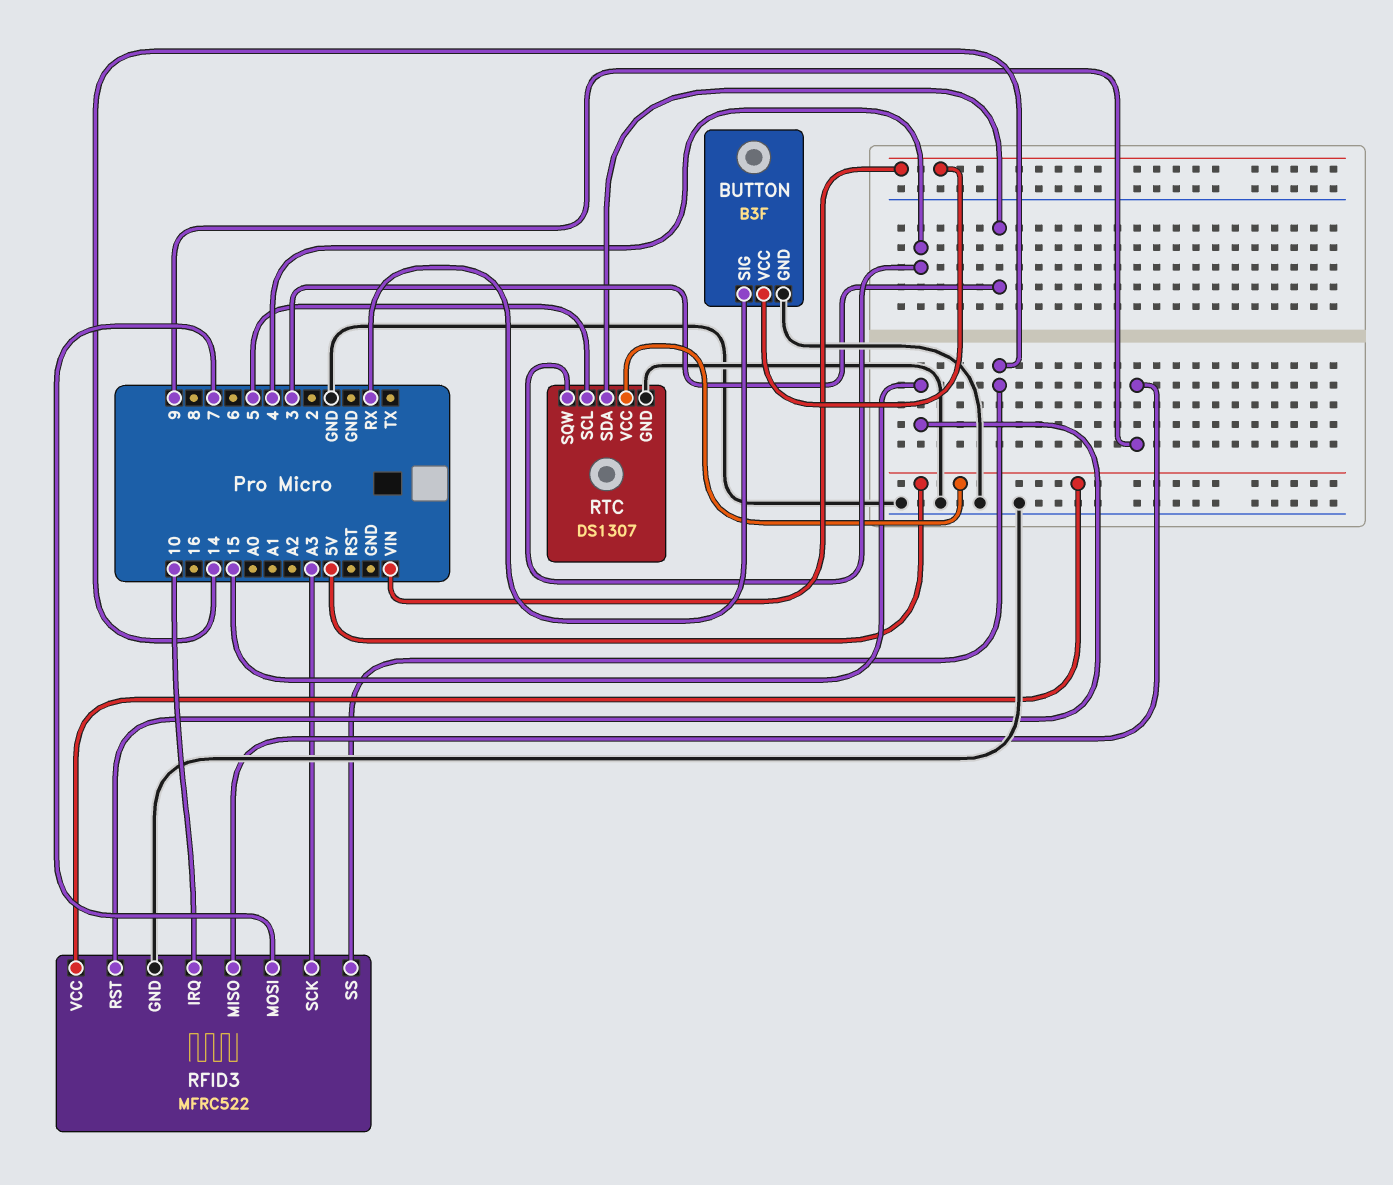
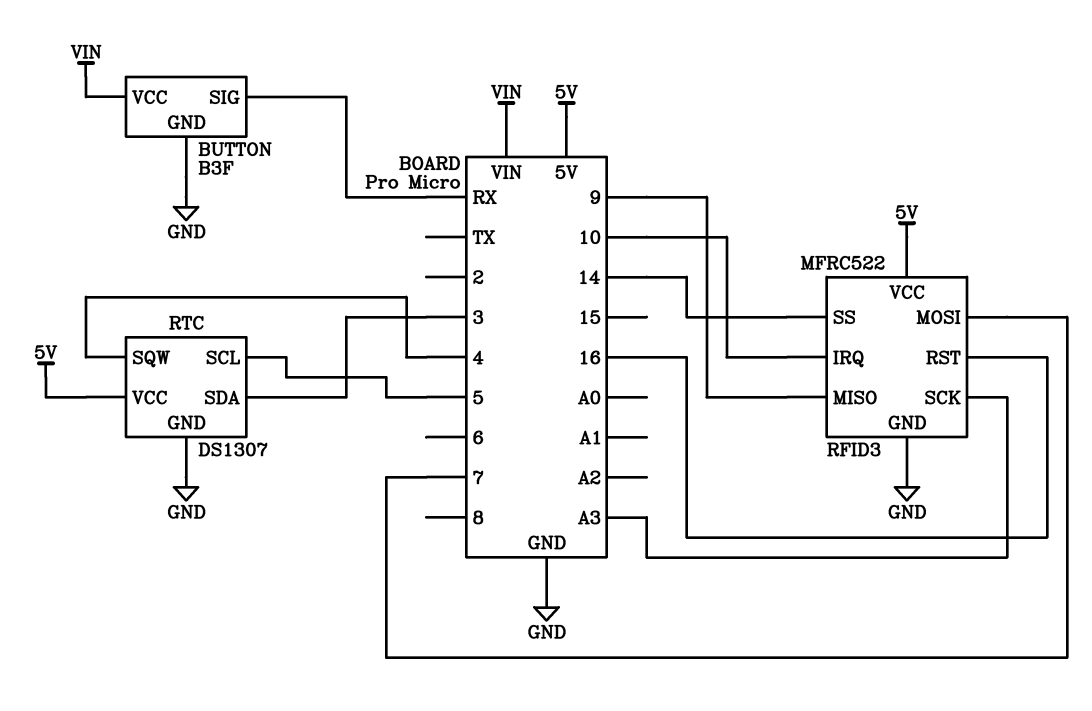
RFID3 pin RST: 15 -> 16

